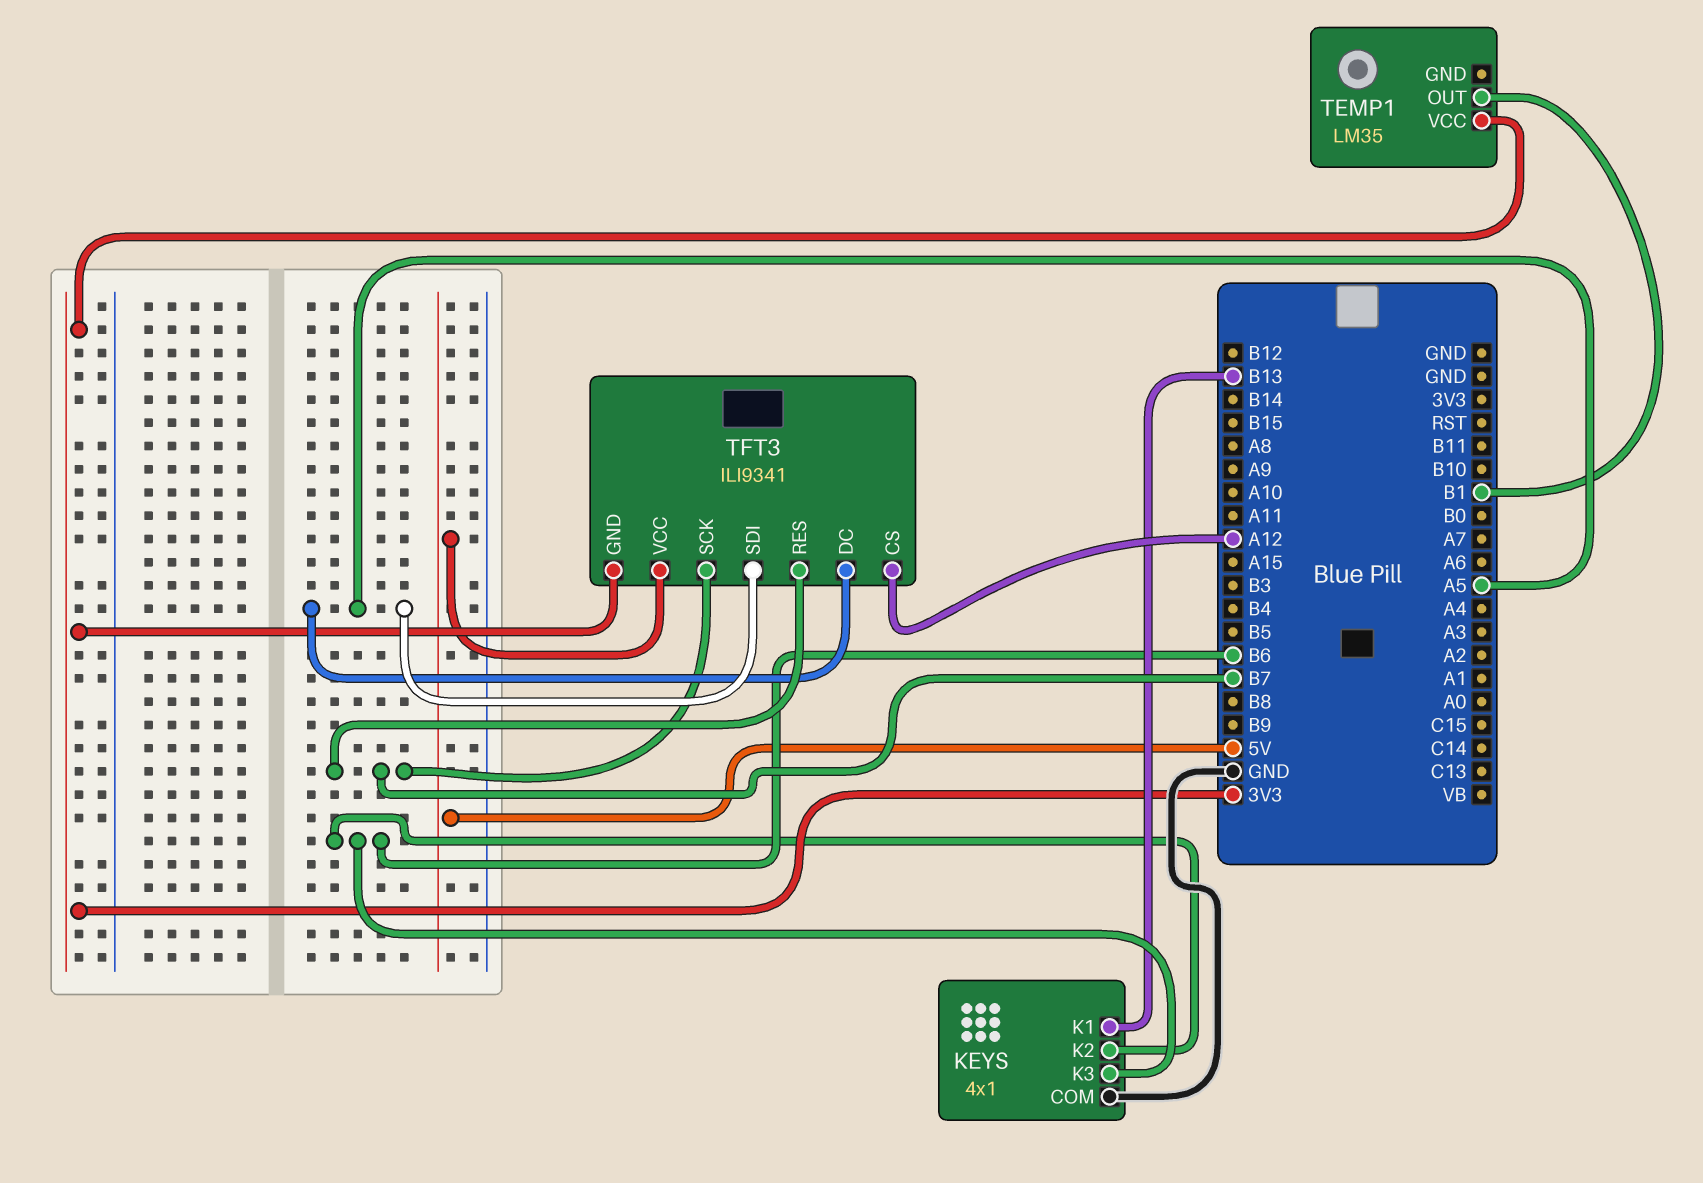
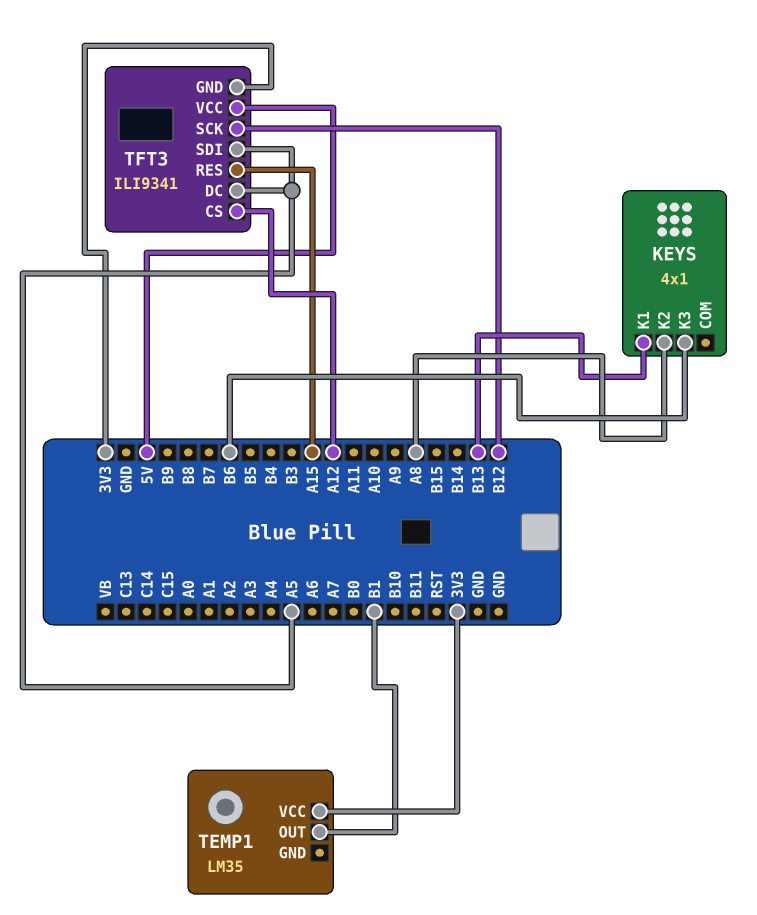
KEYS pin COM: GND -> none
KEYS pin K2: B6 -> A8
TFT3 pin RES: B7 -> A15
TFT3 pin SCK: B7 -> B12

